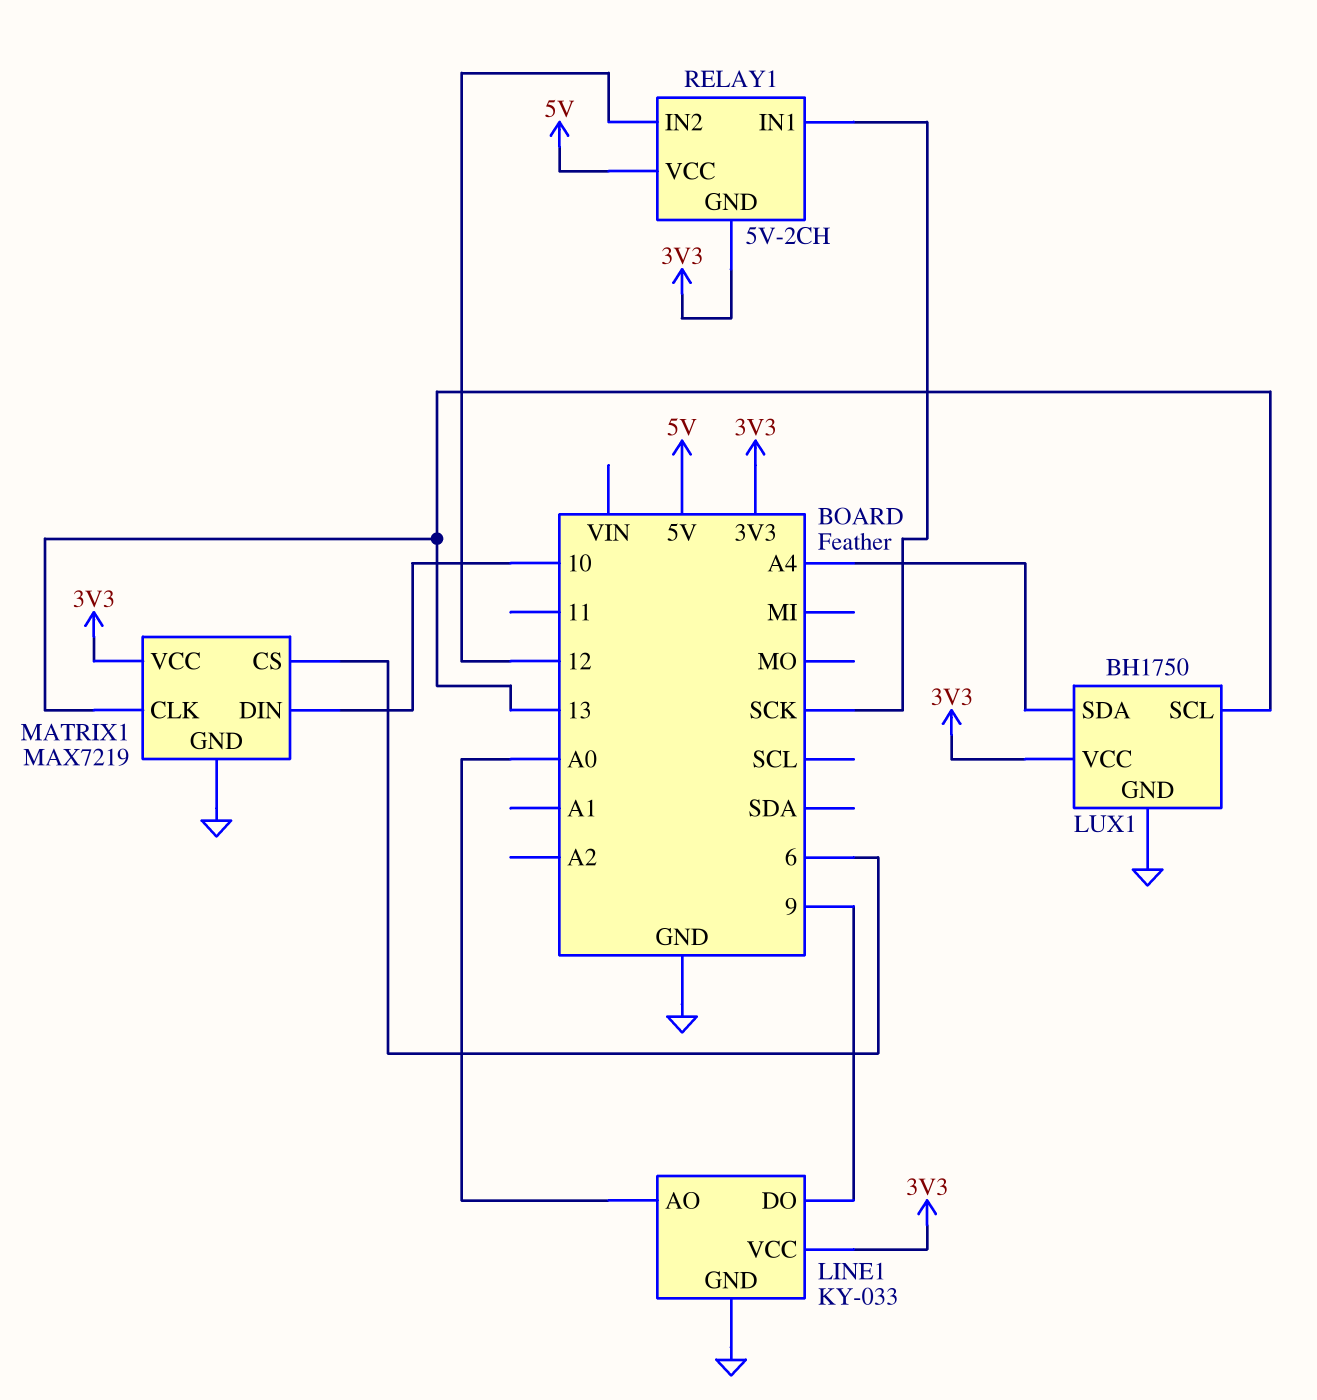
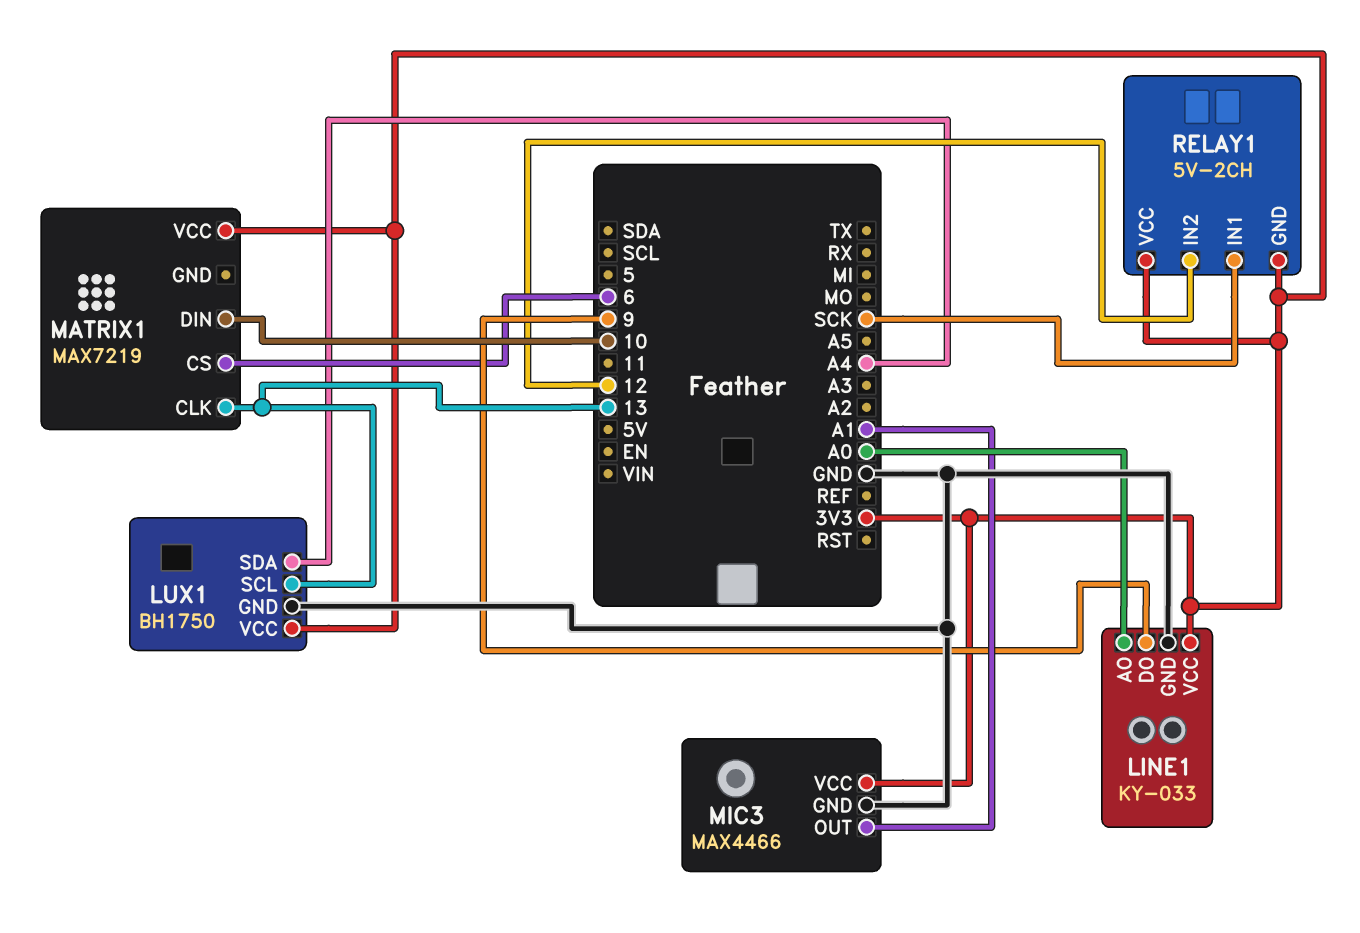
MATRIX1 pin GND: GND -> none
MIC3: none -> MAX4466
MIC3 pin GND: none -> GND
MIC3 pin OUT: none -> A1
MIC3 pin VCC: none -> 3V3
RELAY1 pin VCC: 5V -> 3V3

